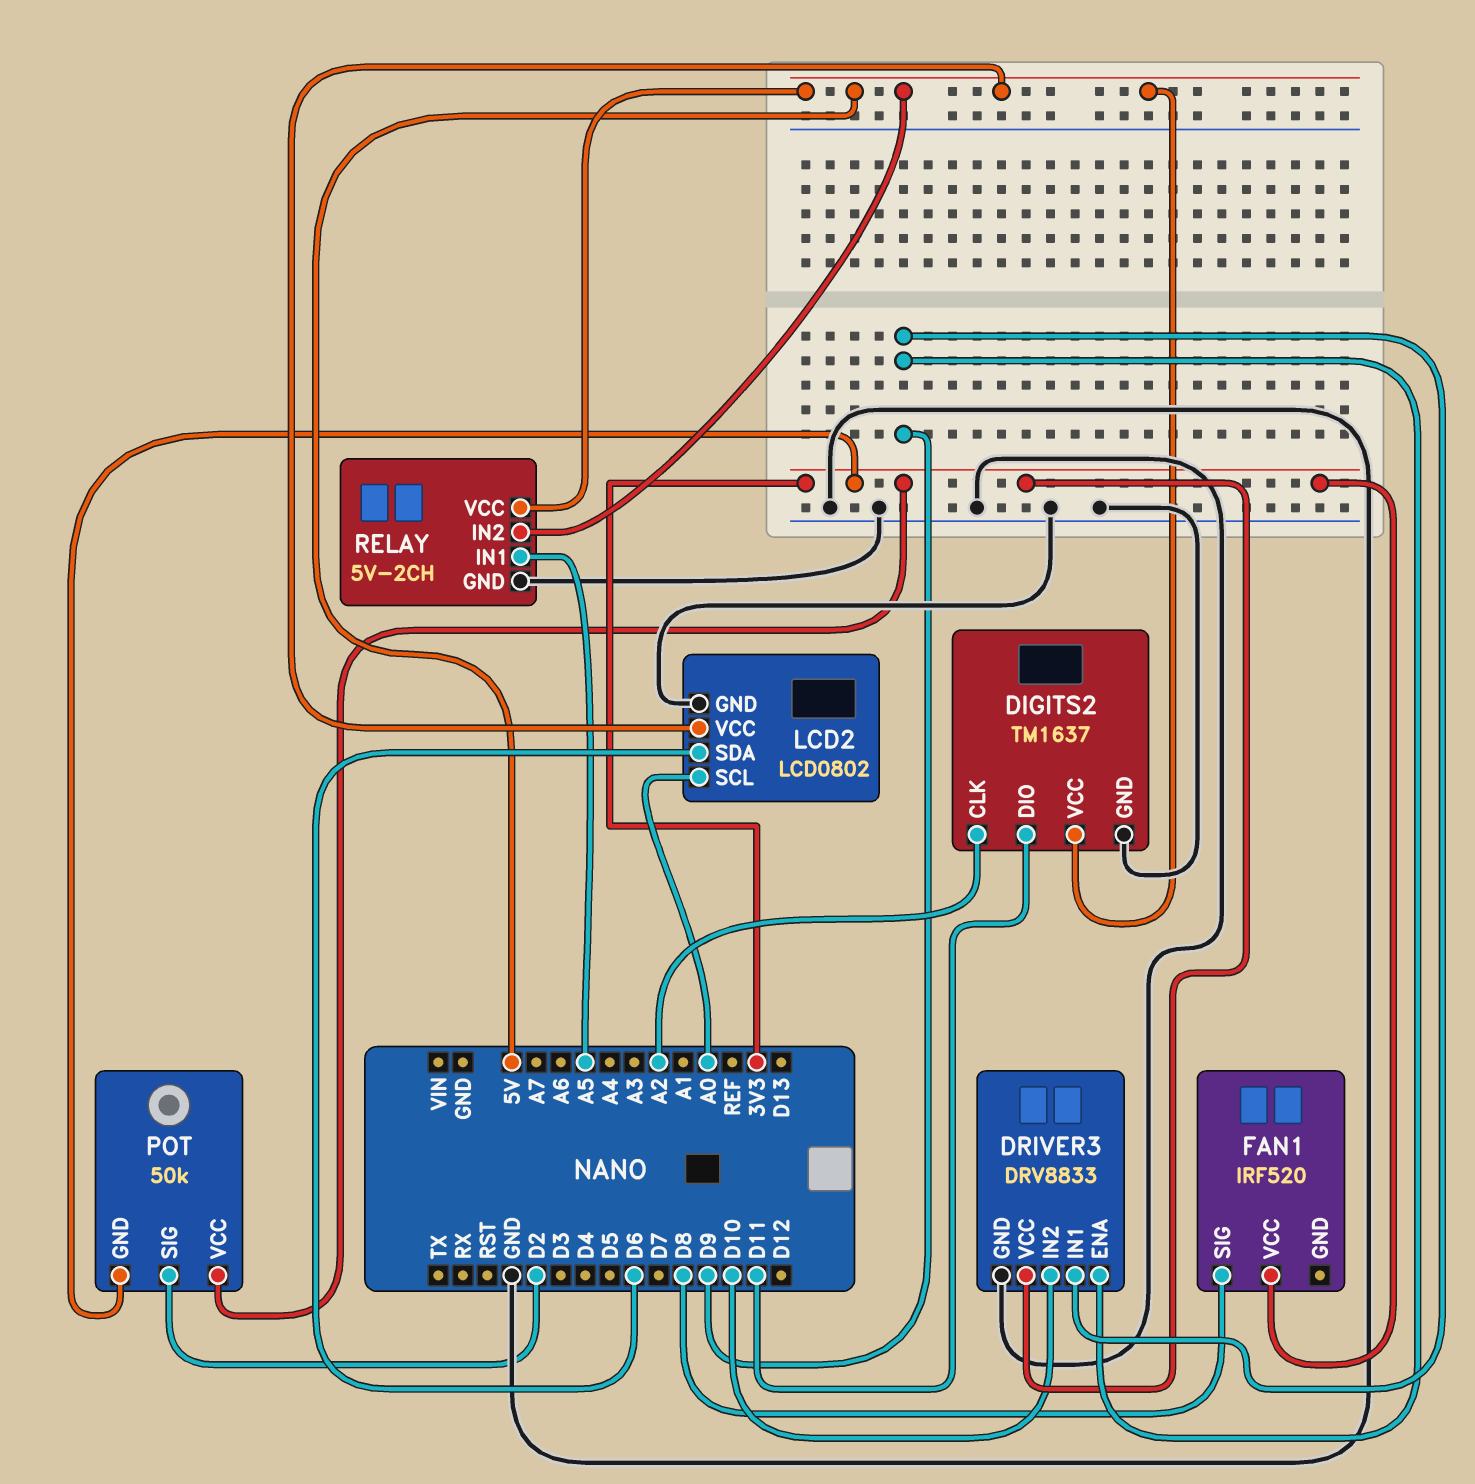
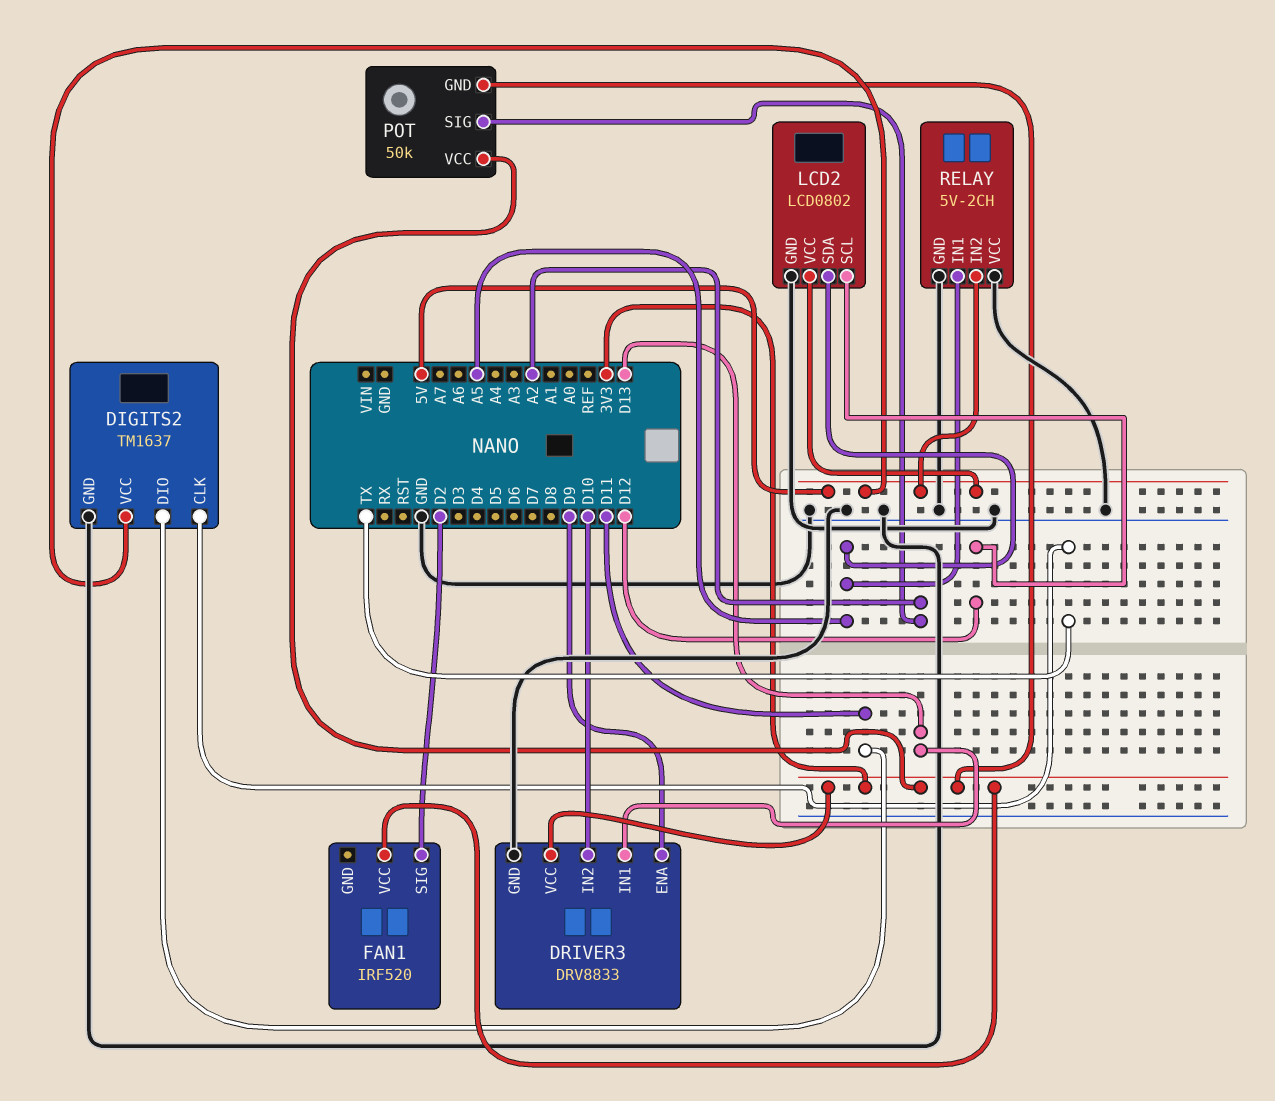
DIGITS2 pin CLK: A2 -> TX
DRIVER3 pin IN1: D9 -> D13
FAN1 pin SIG: D8 -> D2
LCD2 pin SCL: A0 -> D12
LCD2 pin SDA: D6 -> A5
POT pin SIG: D2 -> A2
RELAY pin VCC: 5V -> GND

